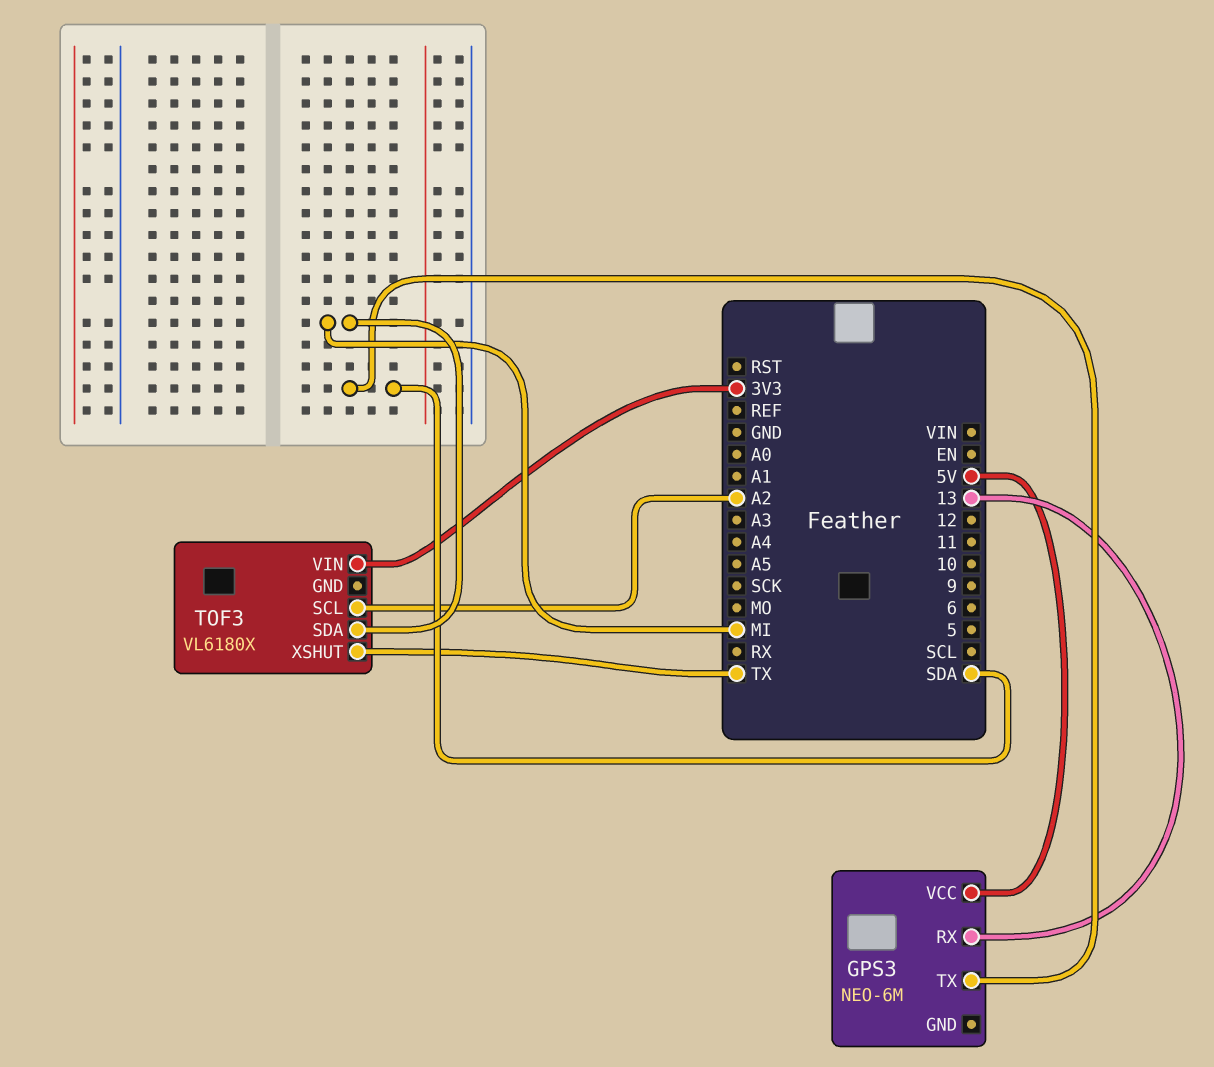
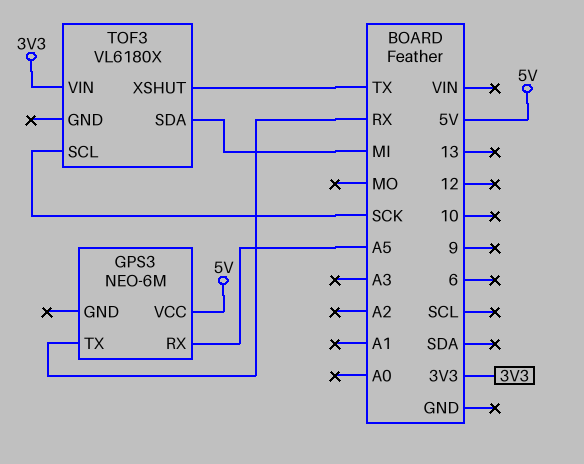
GPS3 pin RX: 13 -> A5
GPS3 pin TX: SDA -> RX
TOF3 pin SCL: A2 -> SCK

